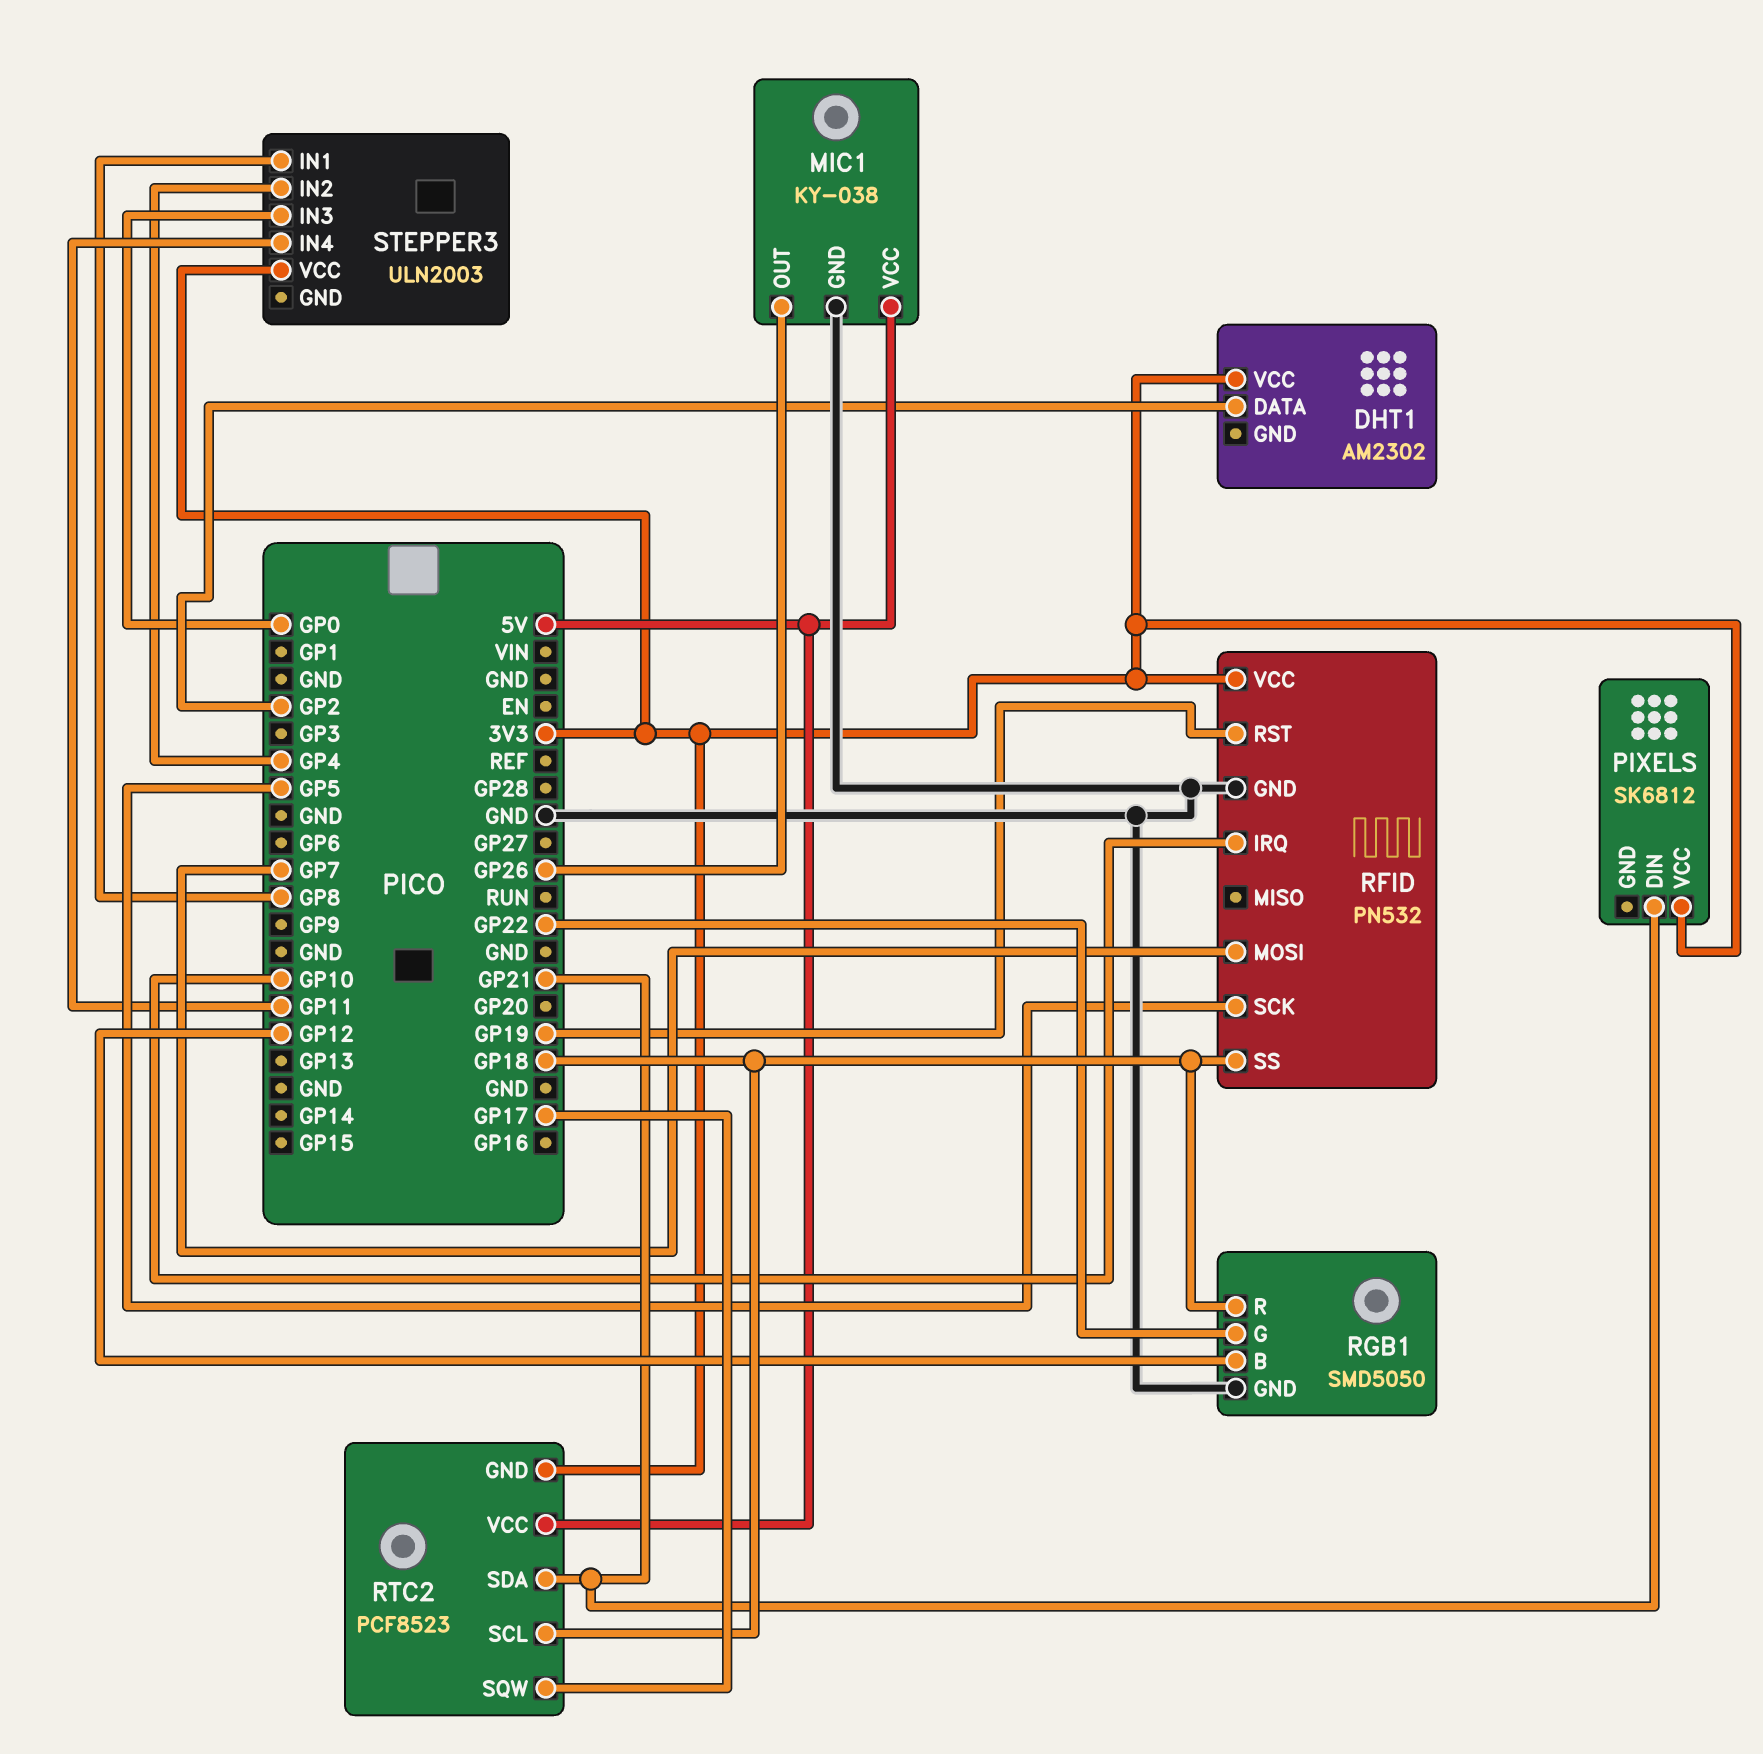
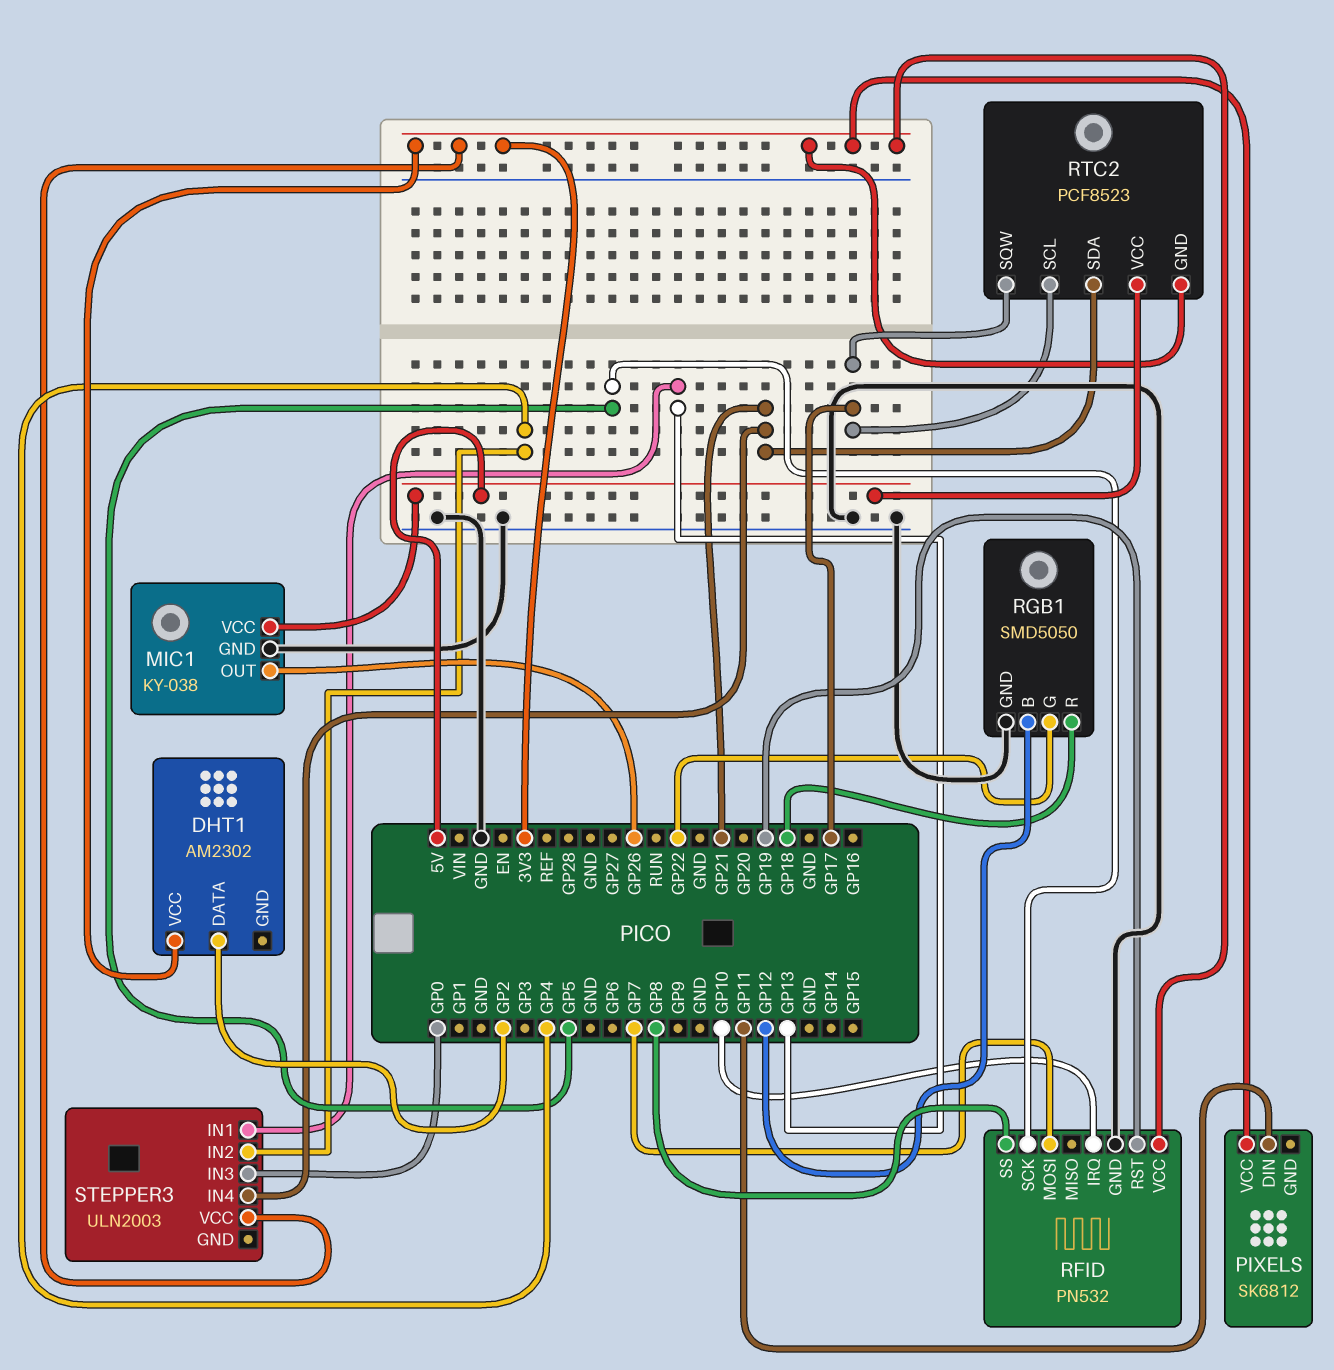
PIXELS pin DIN: GP21 -> GP11
RFID pin SS: GP18 -> GP8
RTC2 pin SCL: GP18 -> GP17
STEPPER3 pin IN1: GP8 -> GP13
STEPPER3 pin IN4: GP11 -> GP21

